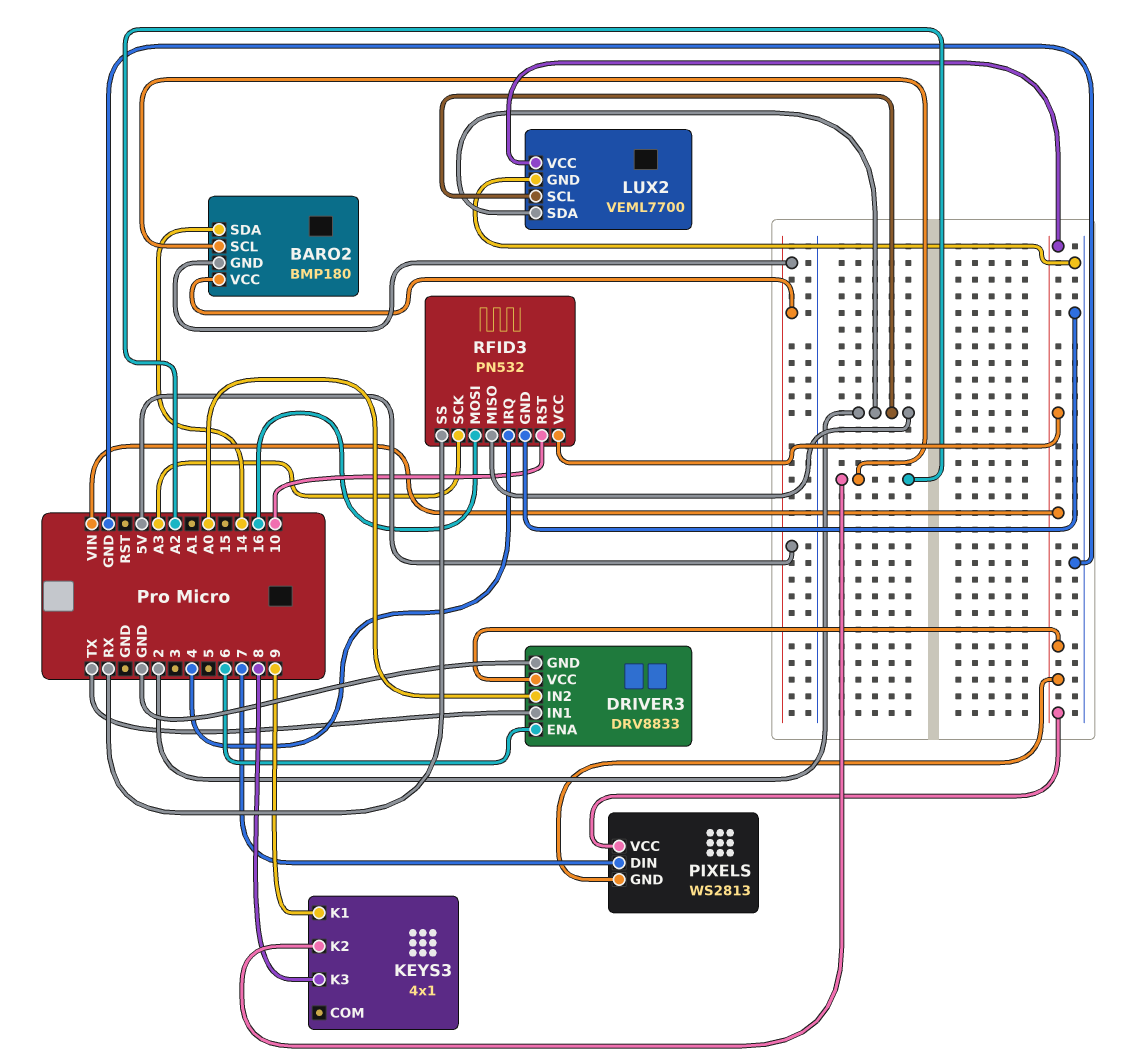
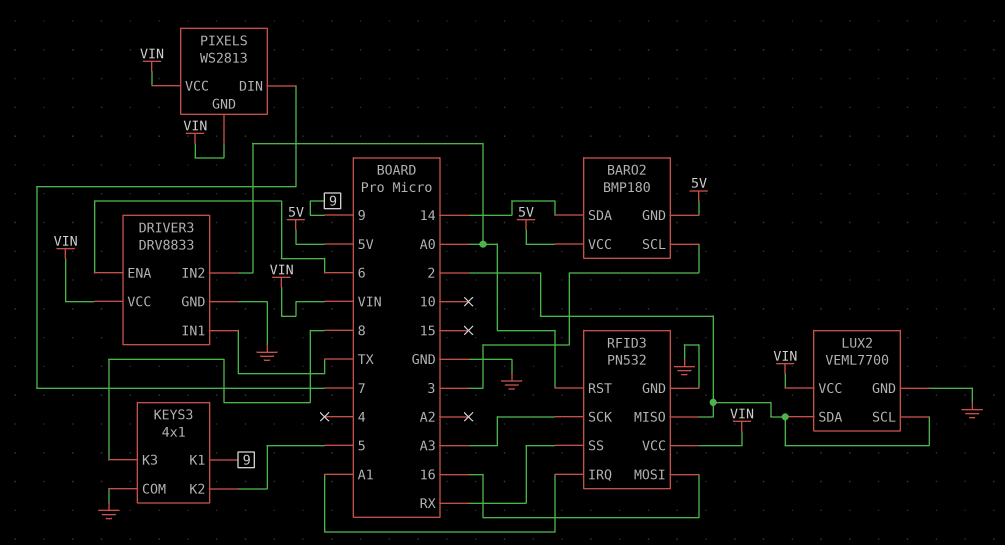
BARO2 pin SCL: A2 -> 3
KEYS3 pin COM: none -> GND
KEYS3 pin K2: A2 -> 5
RFID3 pin IRQ: 4 -> A1
RFID3 pin RST: 10 -> A0

